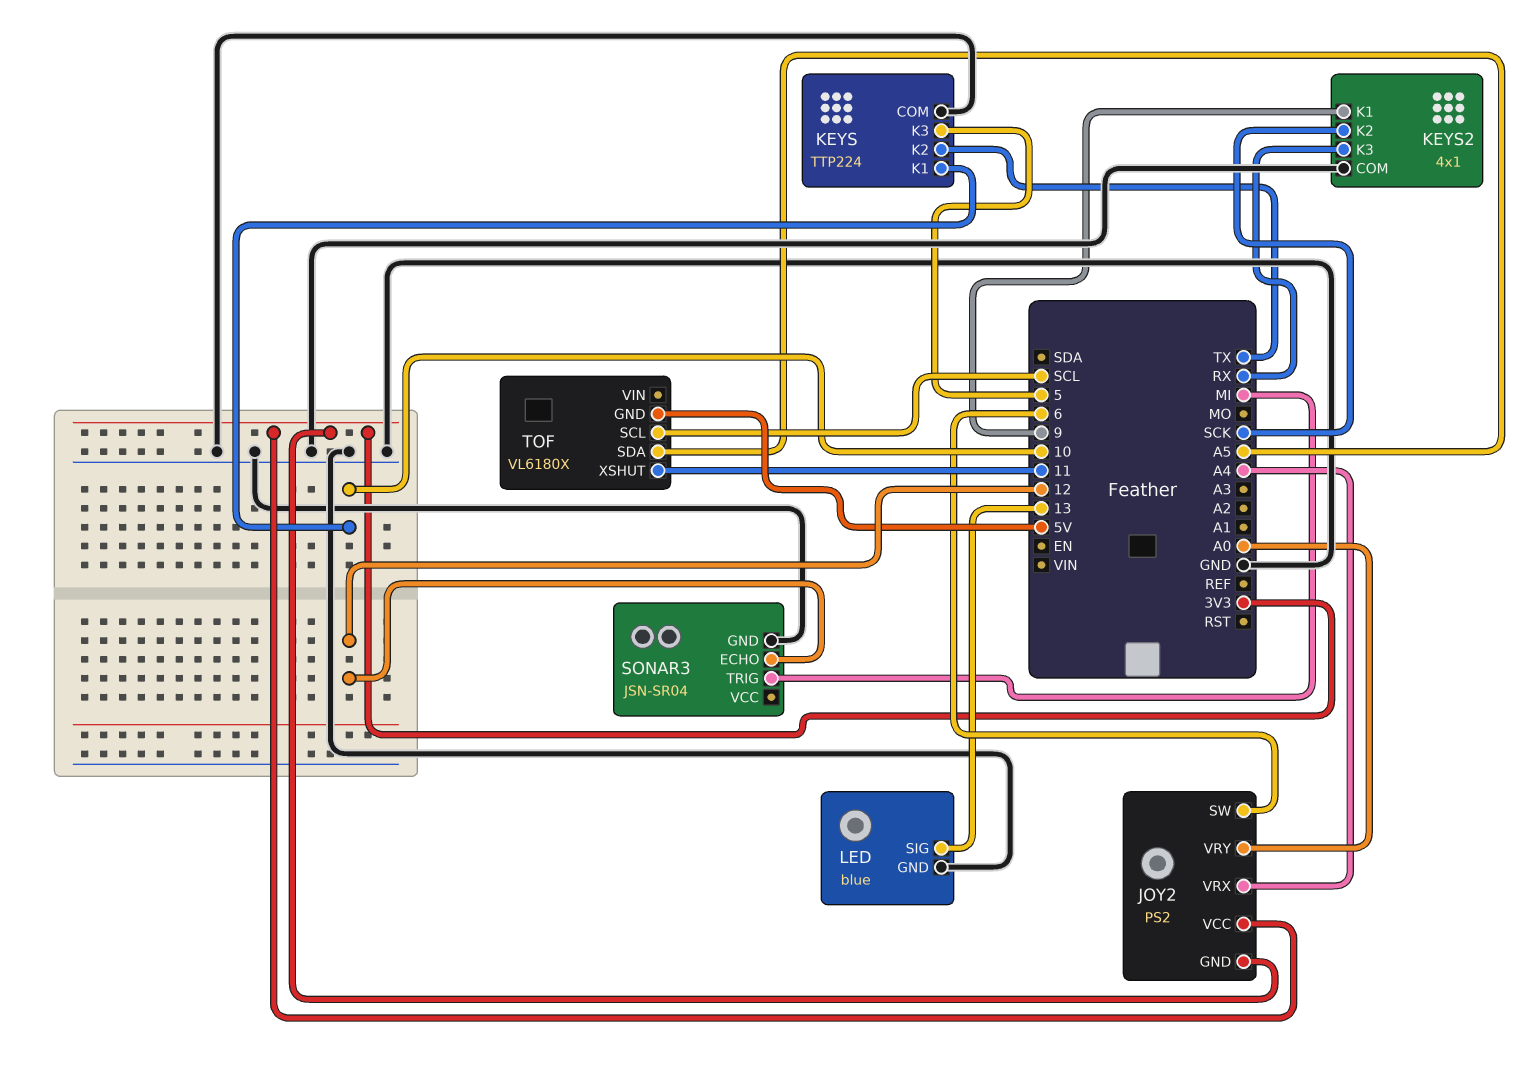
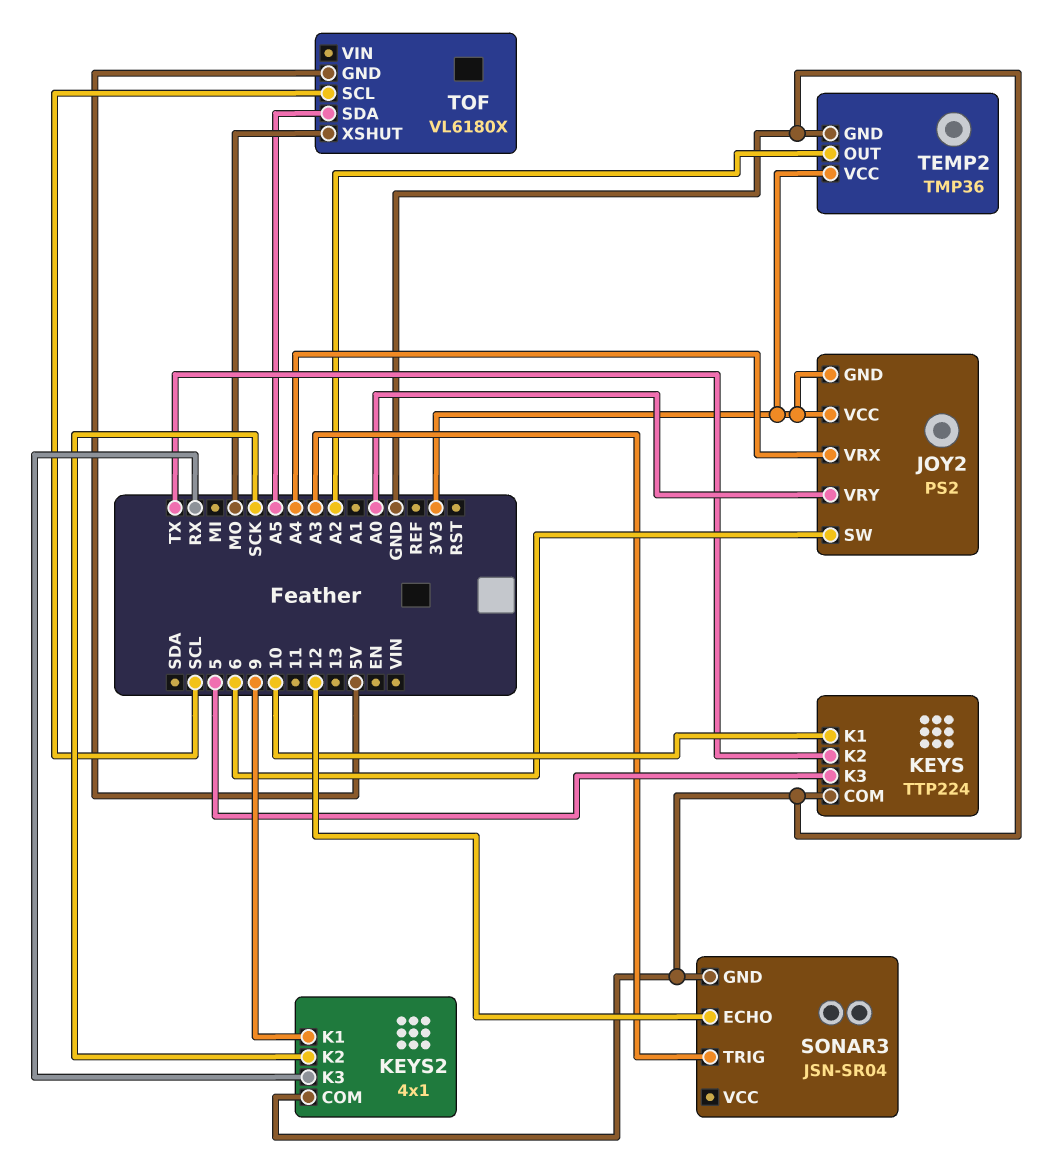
LED: blue -> none
LED pin GND: GND -> none
LED pin SIG: 13 -> none
SONAR3 pin TRIG: MI -> A3
TEMP2: none -> TMP36
TEMP2 pin GND: none -> GND
TEMP2 pin OUT: none -> A2
TEMP2 pin VCC: none -> 3V3
TOF pin XSHUT: 11 -> MO

